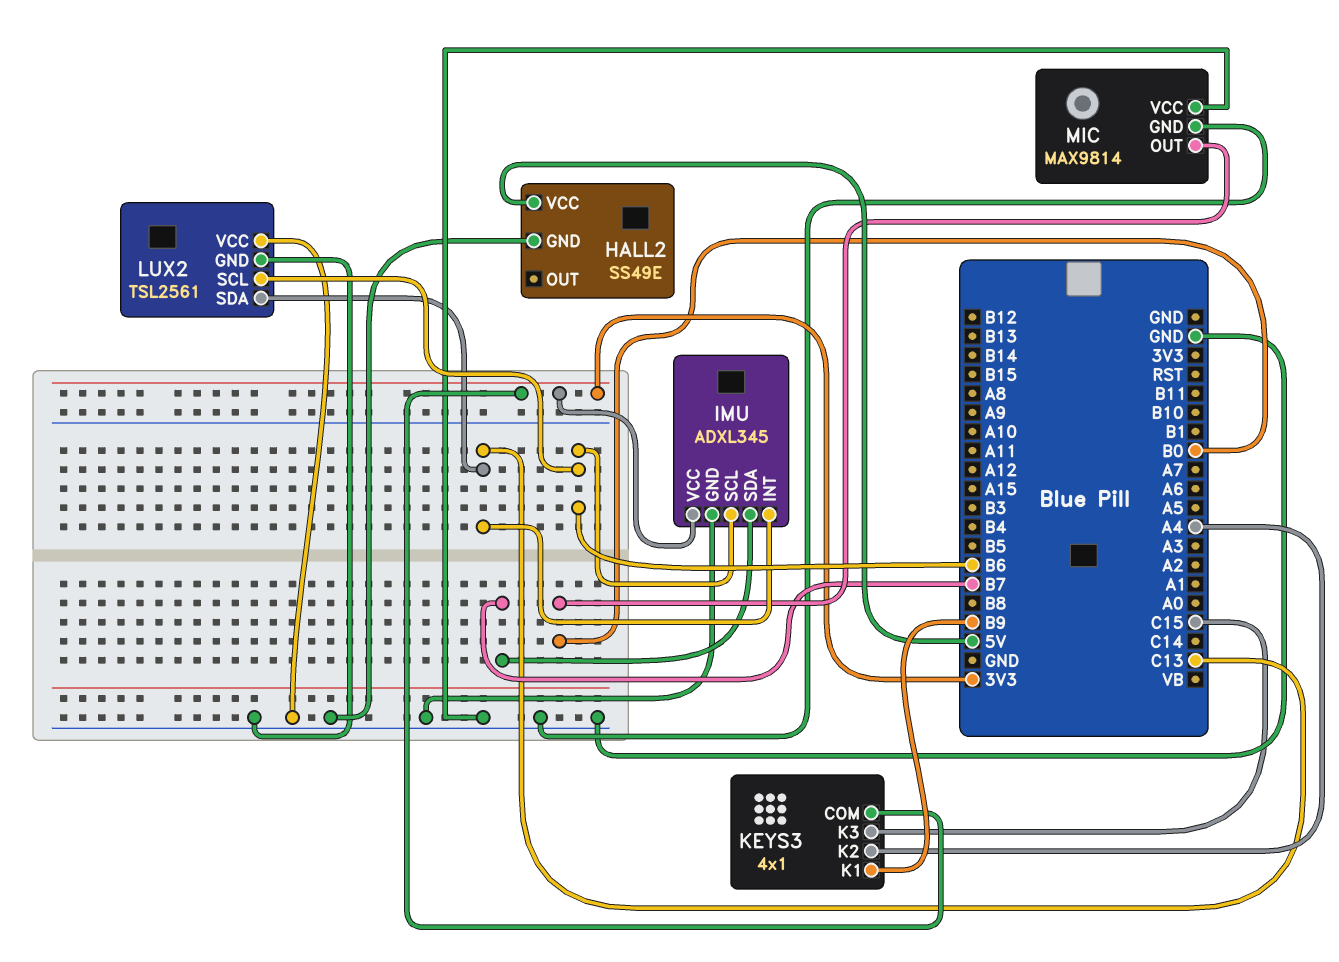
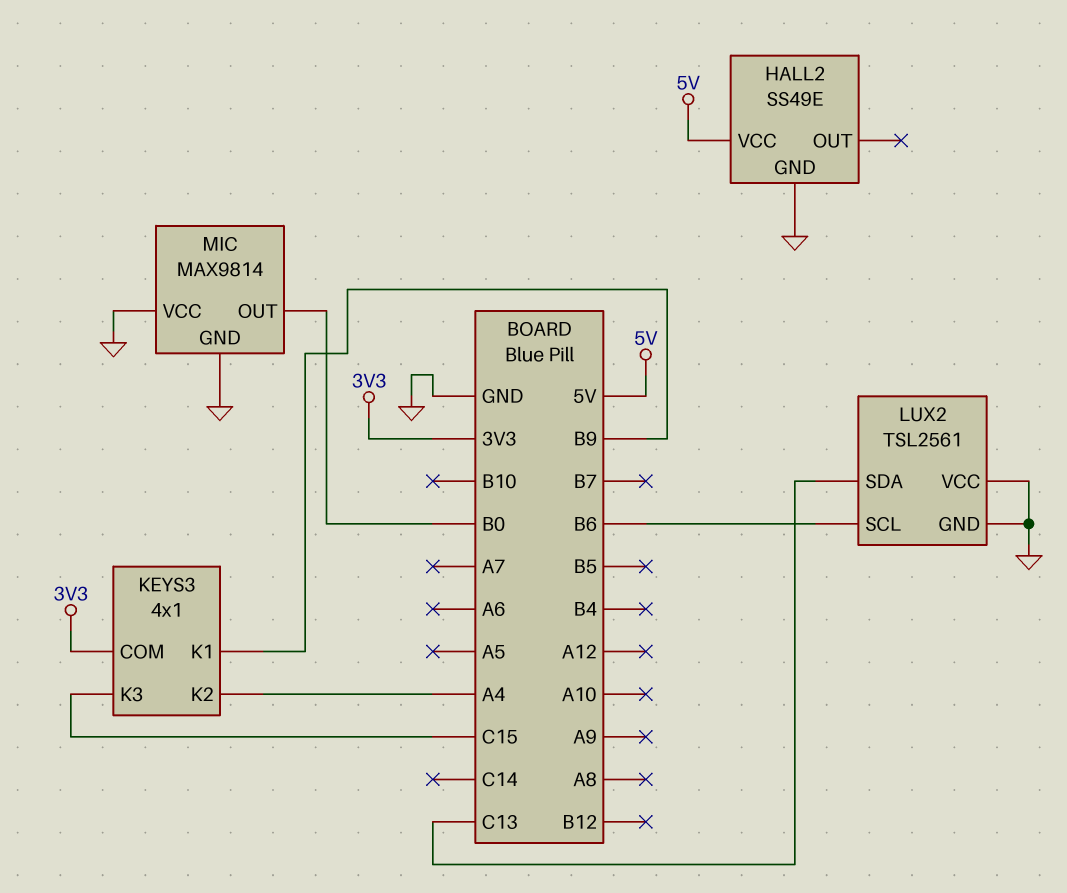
IMU: ADXL345 -> none
IMU pin GND: GND -> none
IMU pin INT: C13 -> none
IMU pin SCL: B6 -> none
IMU pin SDA: B7 -> none
IMU pin VCC: 3V3 -> none

